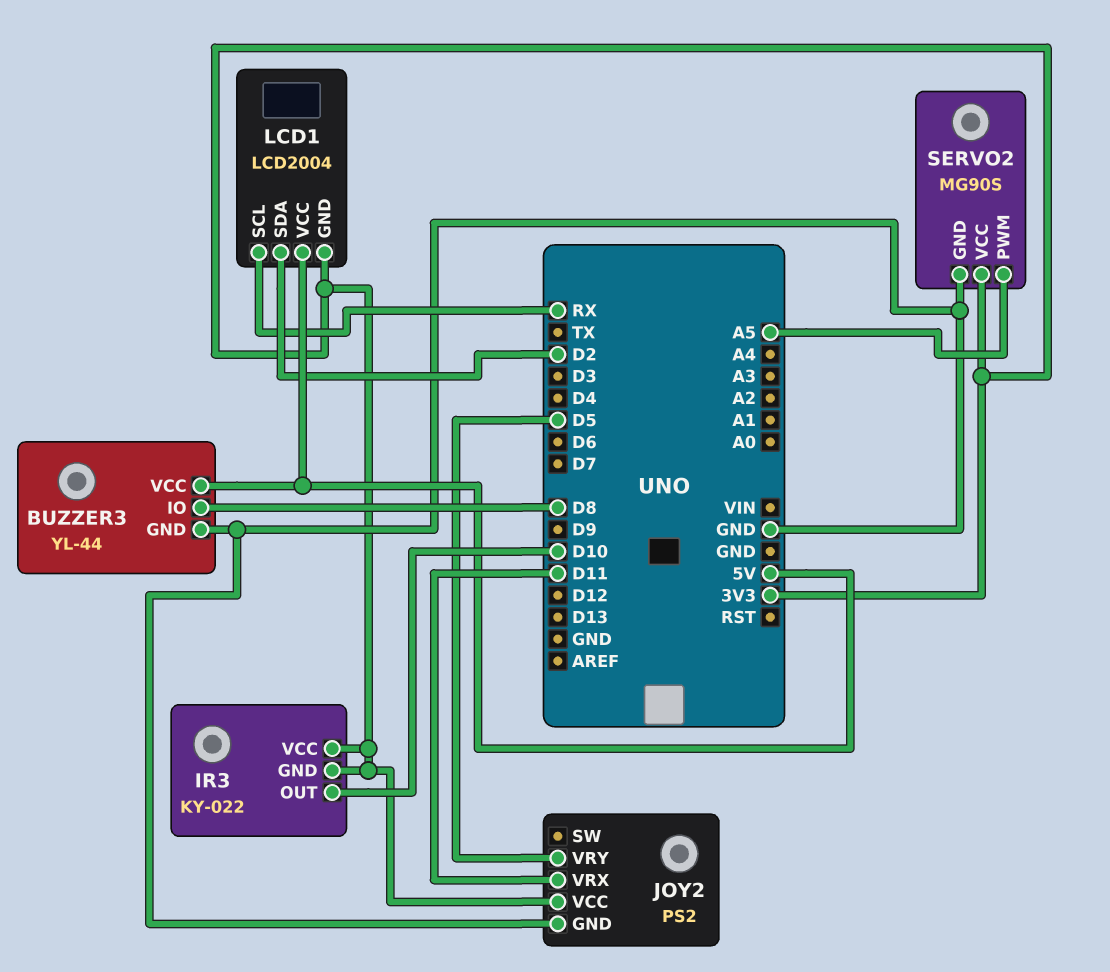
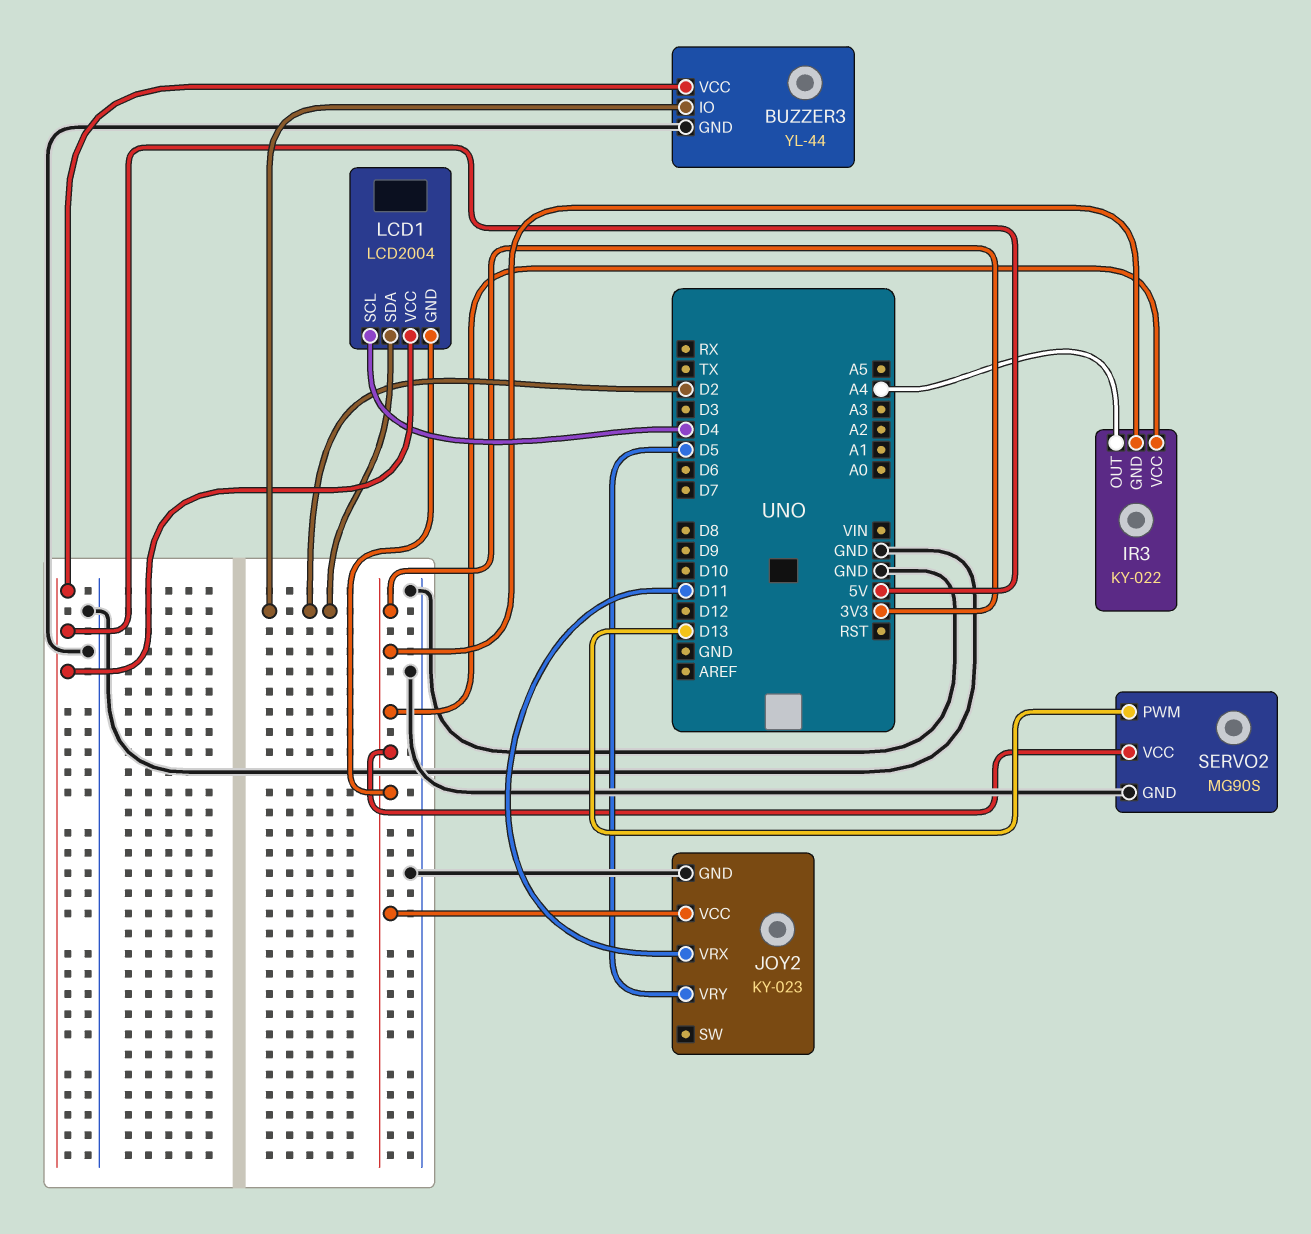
BUZZER3 pin IO: D8 -> D2
IR3 pin OUT: D10 -> A4
JOY2: PS2 -> KY-023
LCD1 pin SCL: RX -> D4
SERVO2 pin PWM: A5 -> D13

